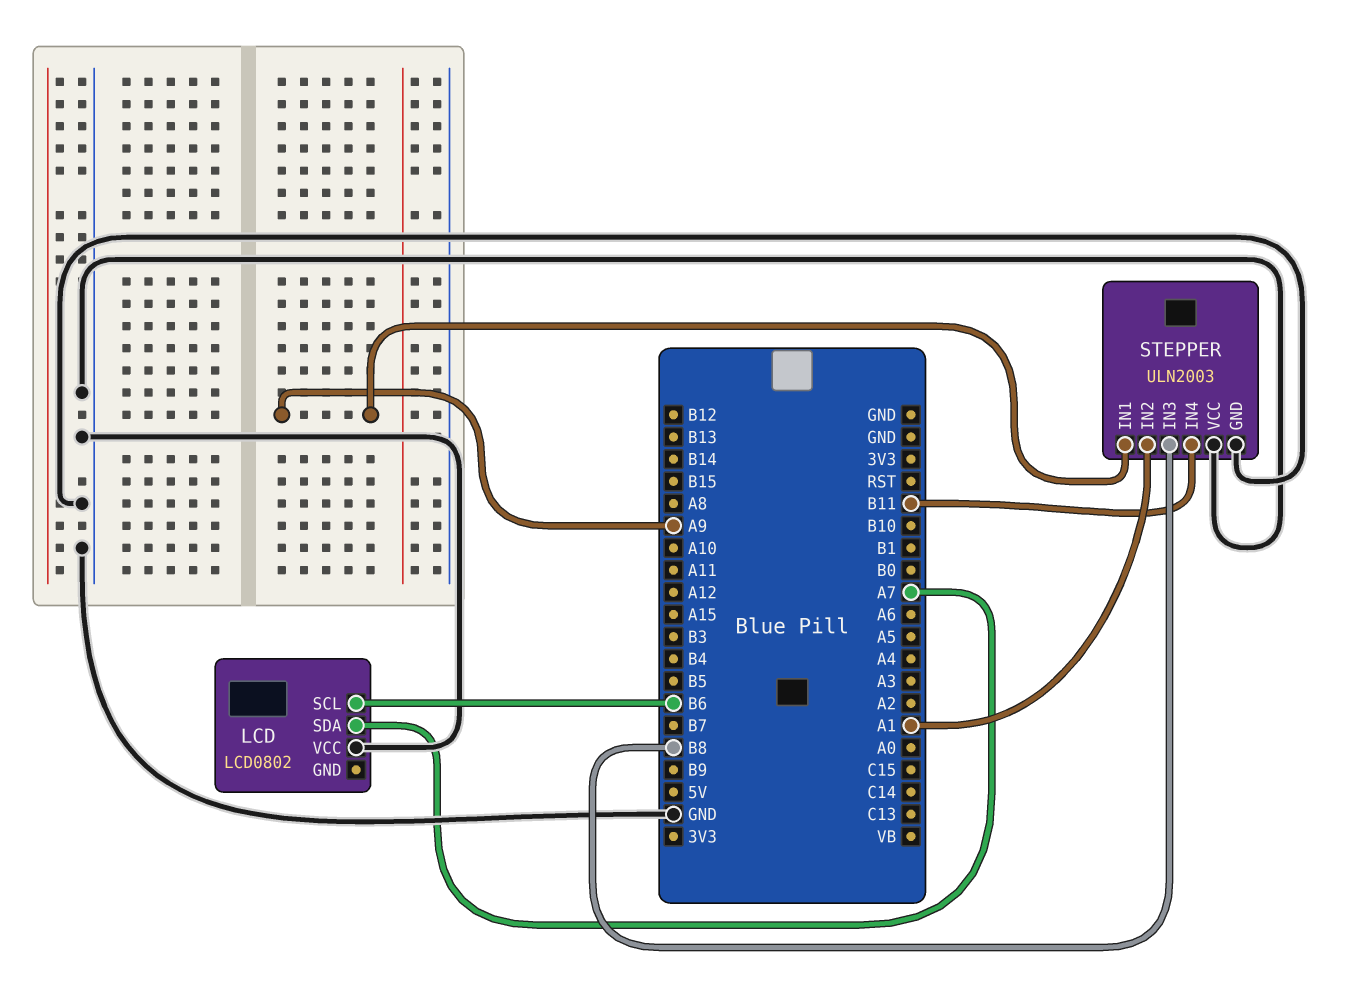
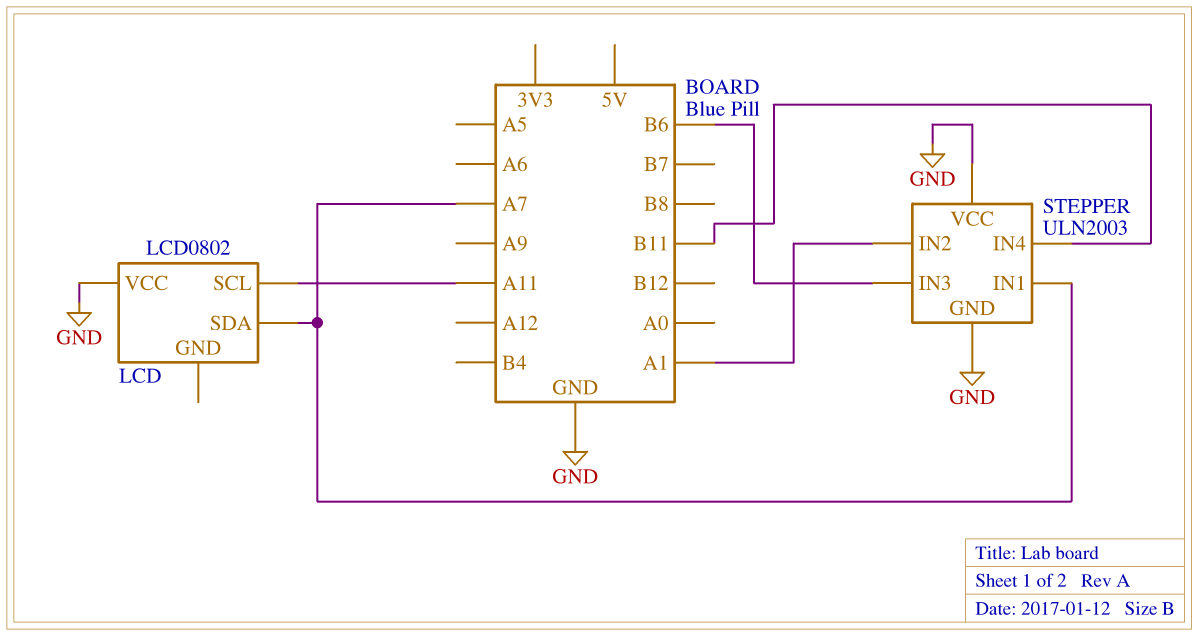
LCD pin SCL: B6 -> A11
STEPPER pin IN1: A9 -> A7
STEPPER pin IN3: B8 -> B6

